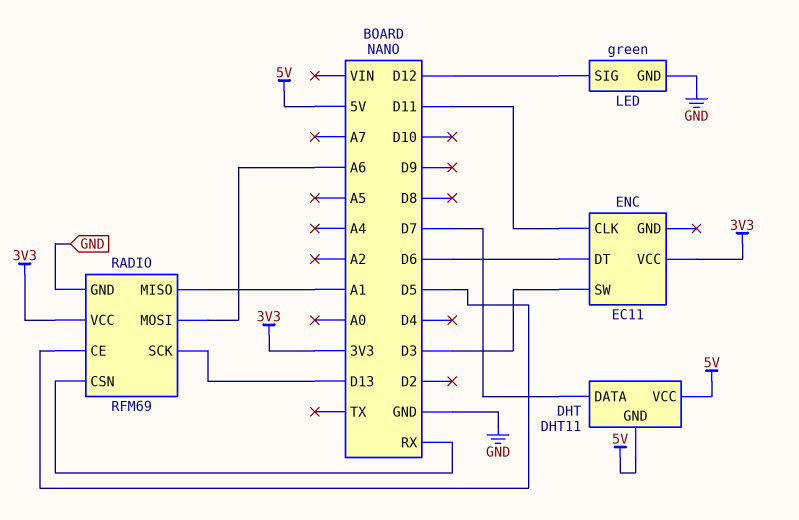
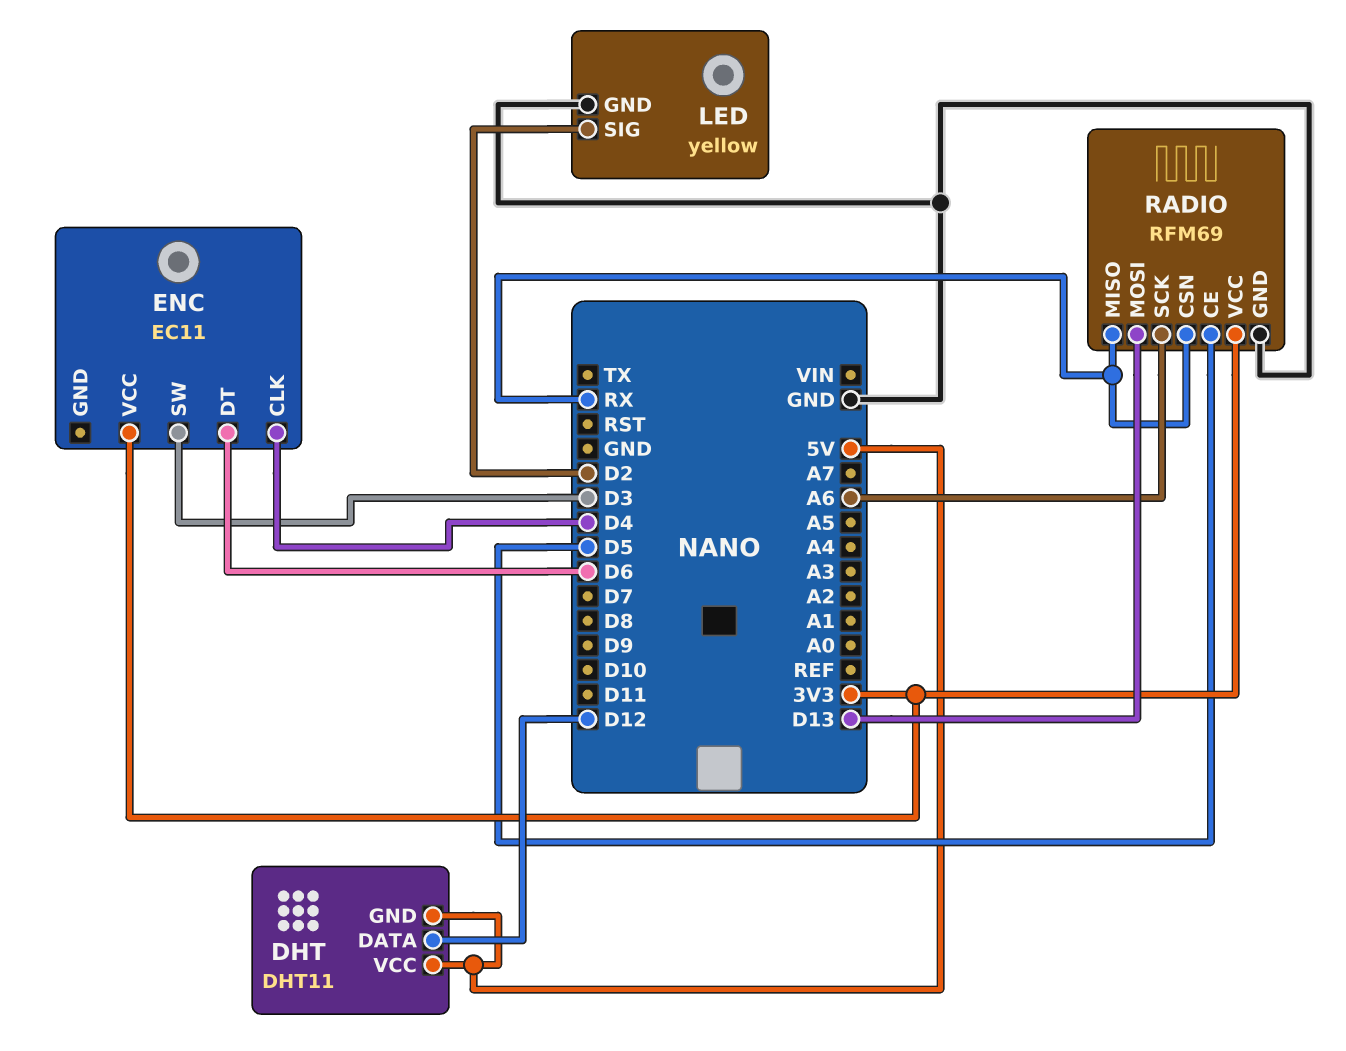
DHT pin DATA: D7 -> D12
ENC pin CLK: D11 -> D4
LED: green -> yellow
LED pin SIG: D12 -> D2
RADIO pin MISO: A1 -> RX
RADIO pin MOSI: A6 -> D13
RADIO pin SCK: D13 -> A6

